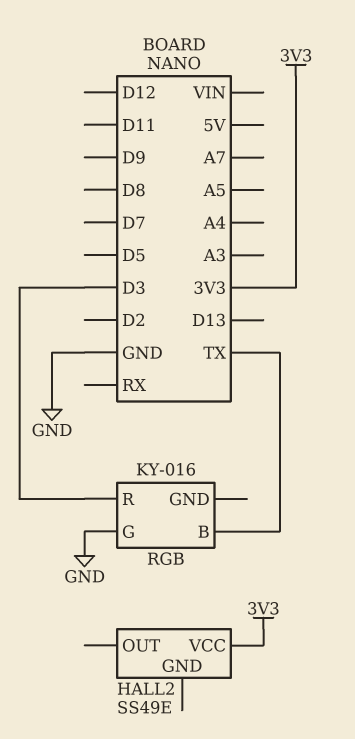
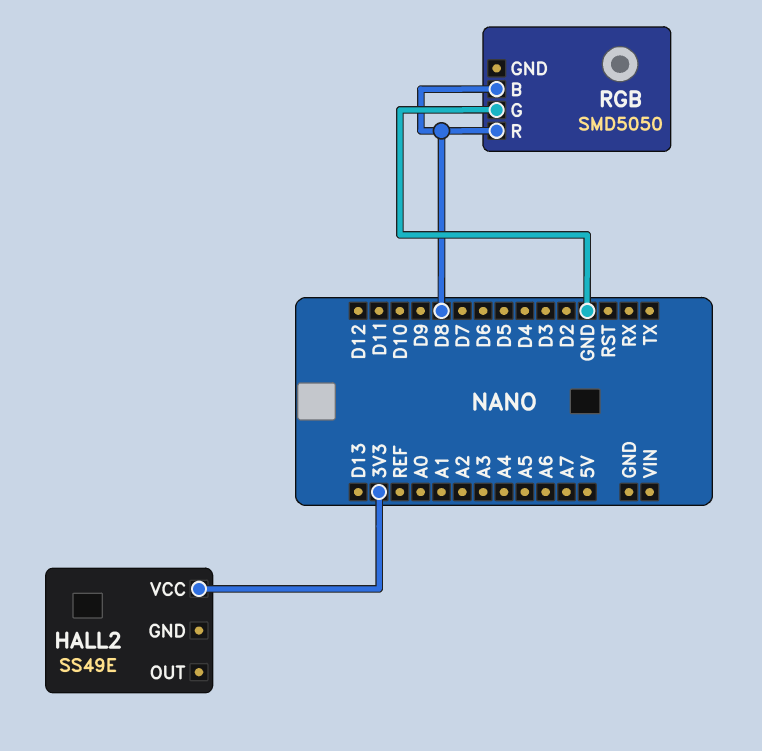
RGB: KY-016 -> SMD5050
RGB pin B: TX -> D8
RGB pin R: D3 -> D8

